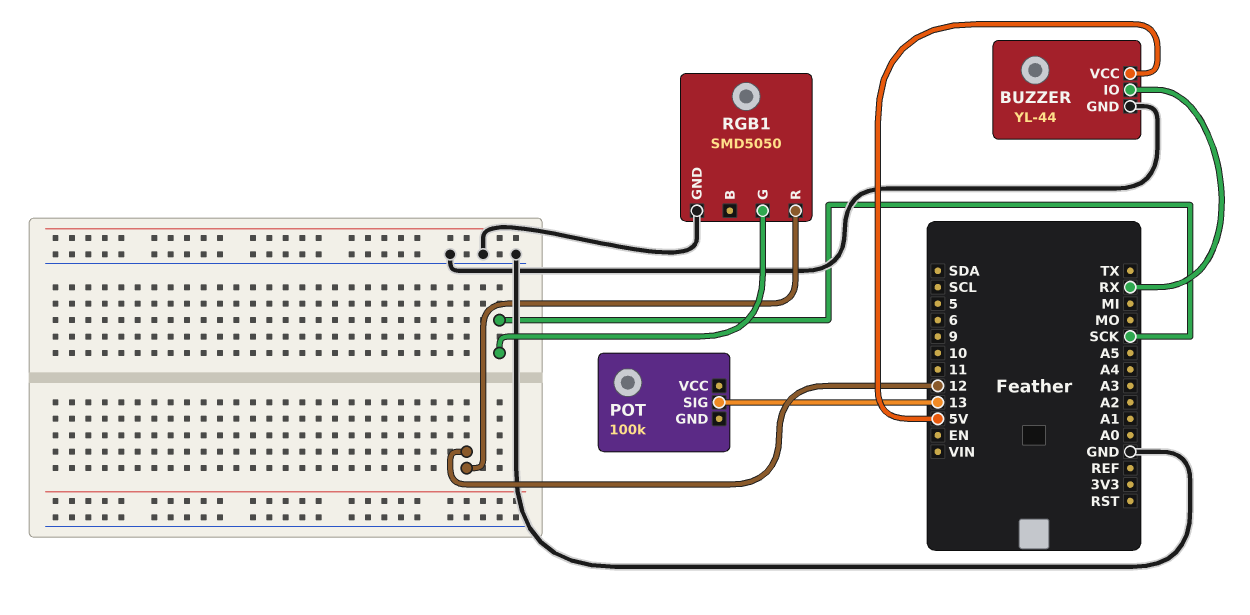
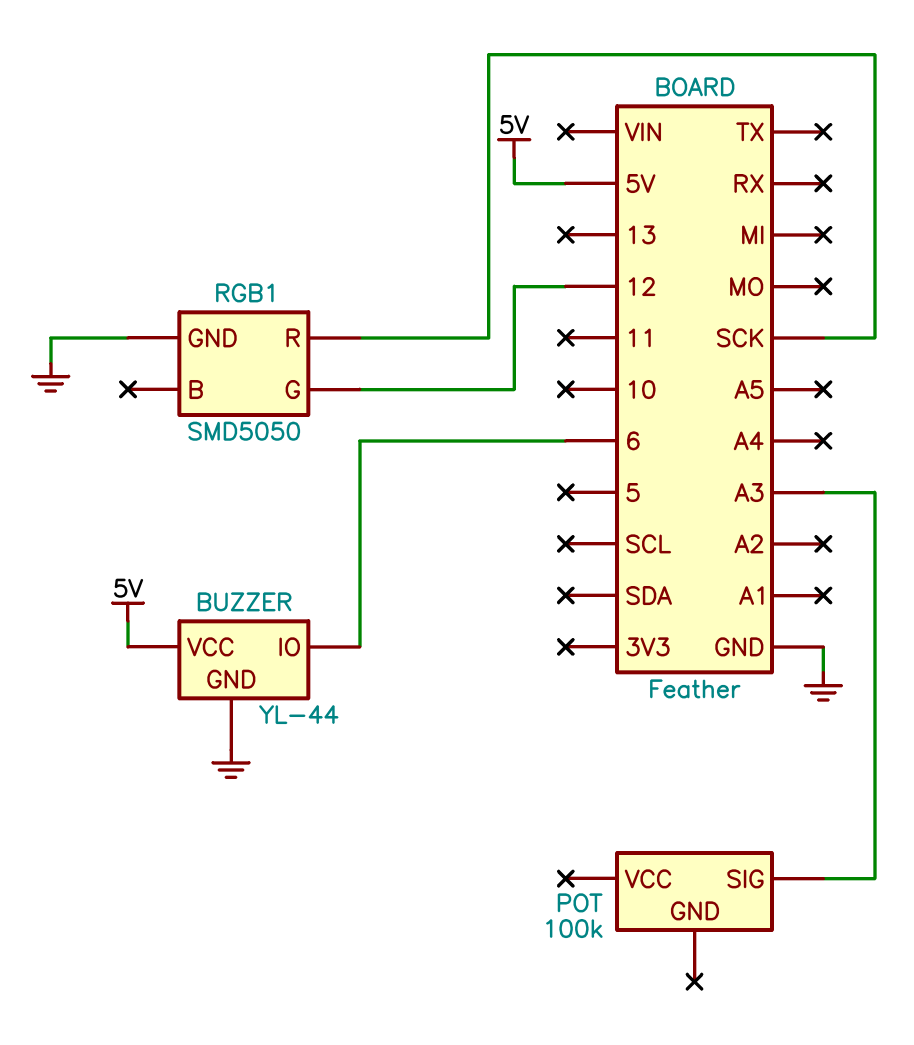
BUZZER pin IO: RX -> 6
POT pin SIG: 13 -> A3
RGB1 pin G: SCK -> 12
RGB1 pin R: 12 -> SCK

